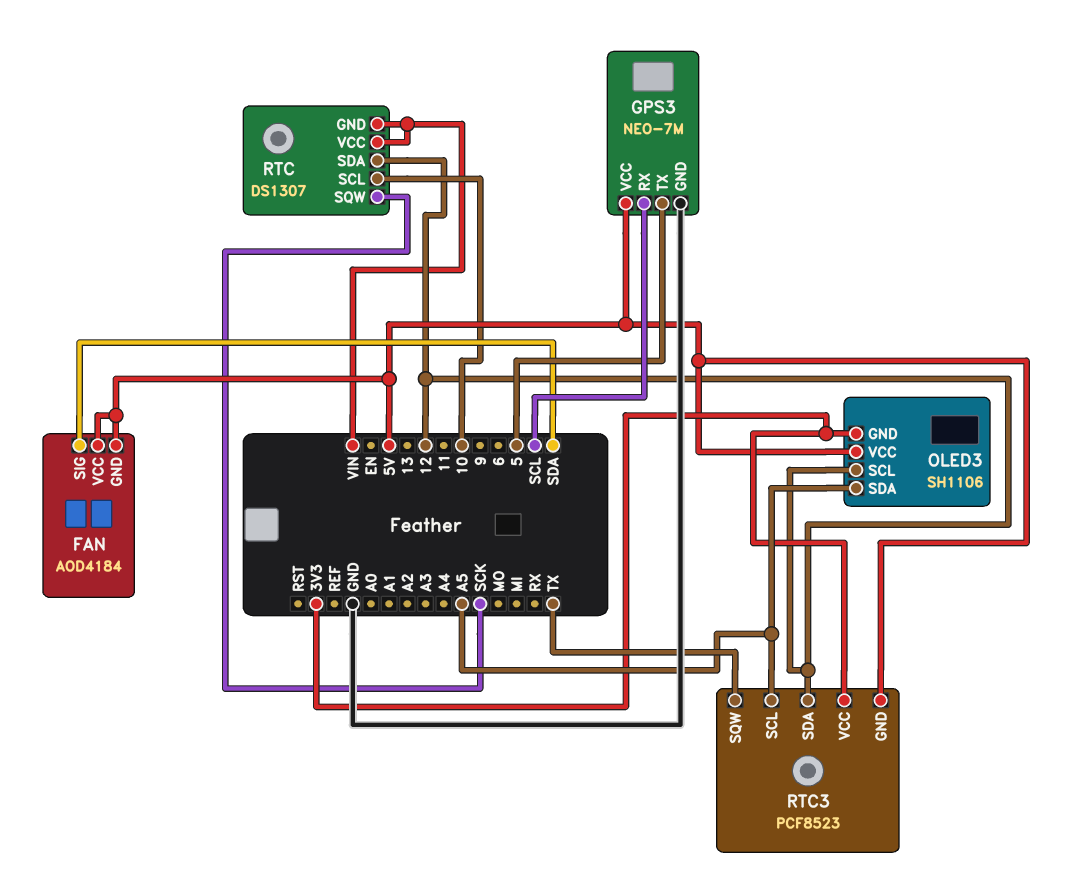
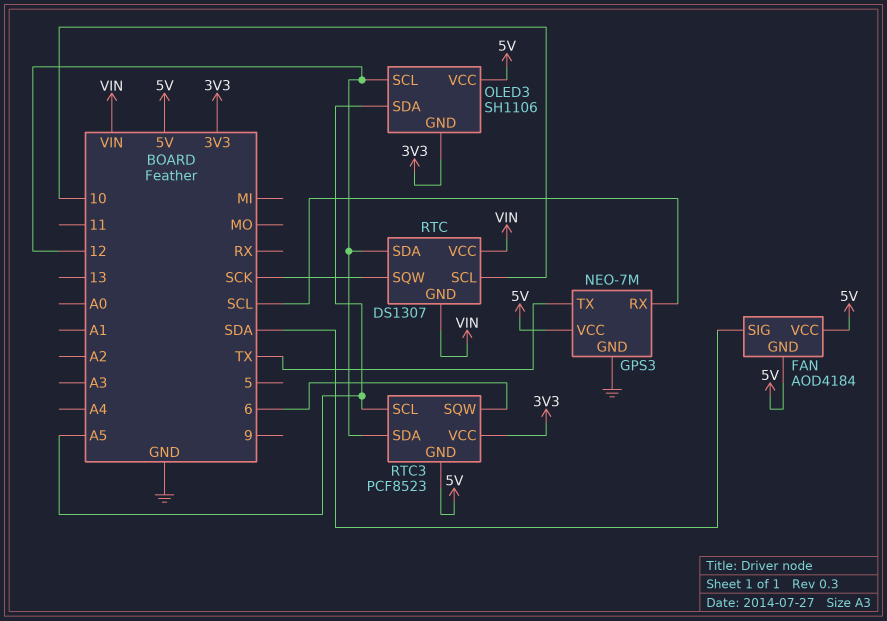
GPS3 pin TX: 5 -> TX
RTC3 pin SQW: TX -> 6

